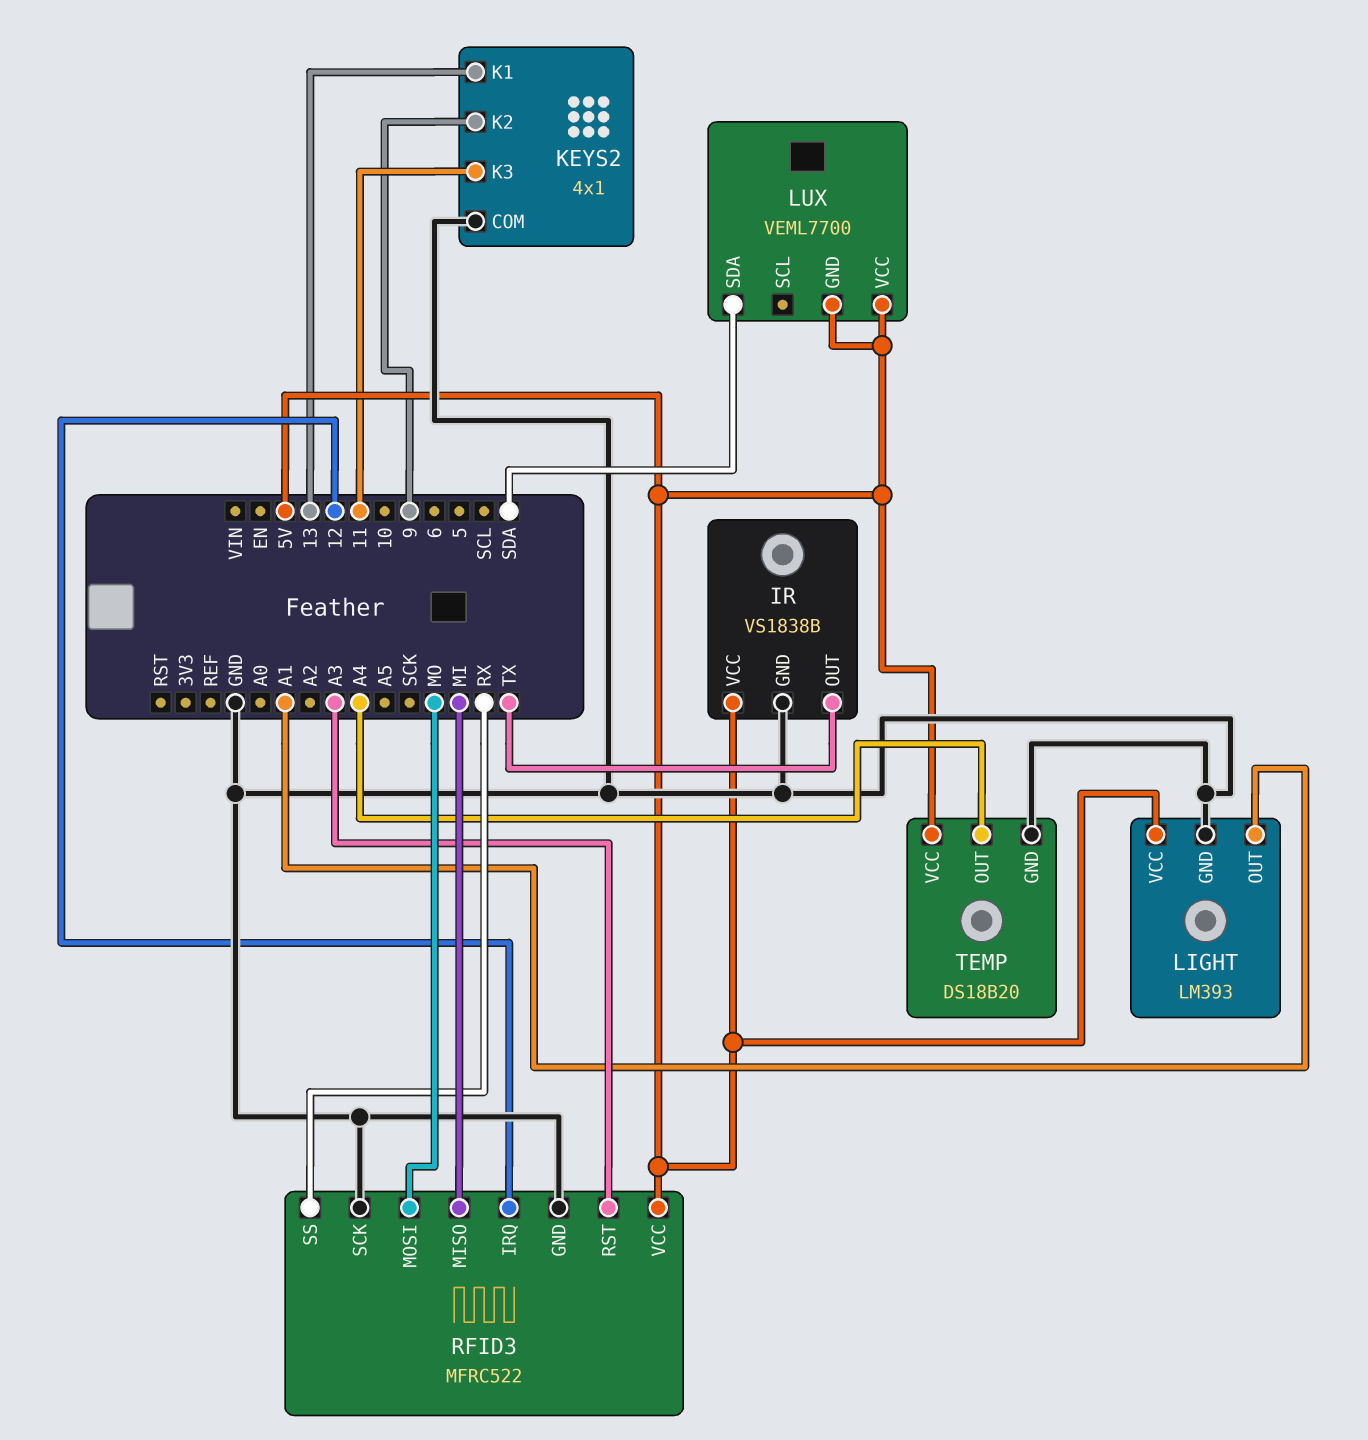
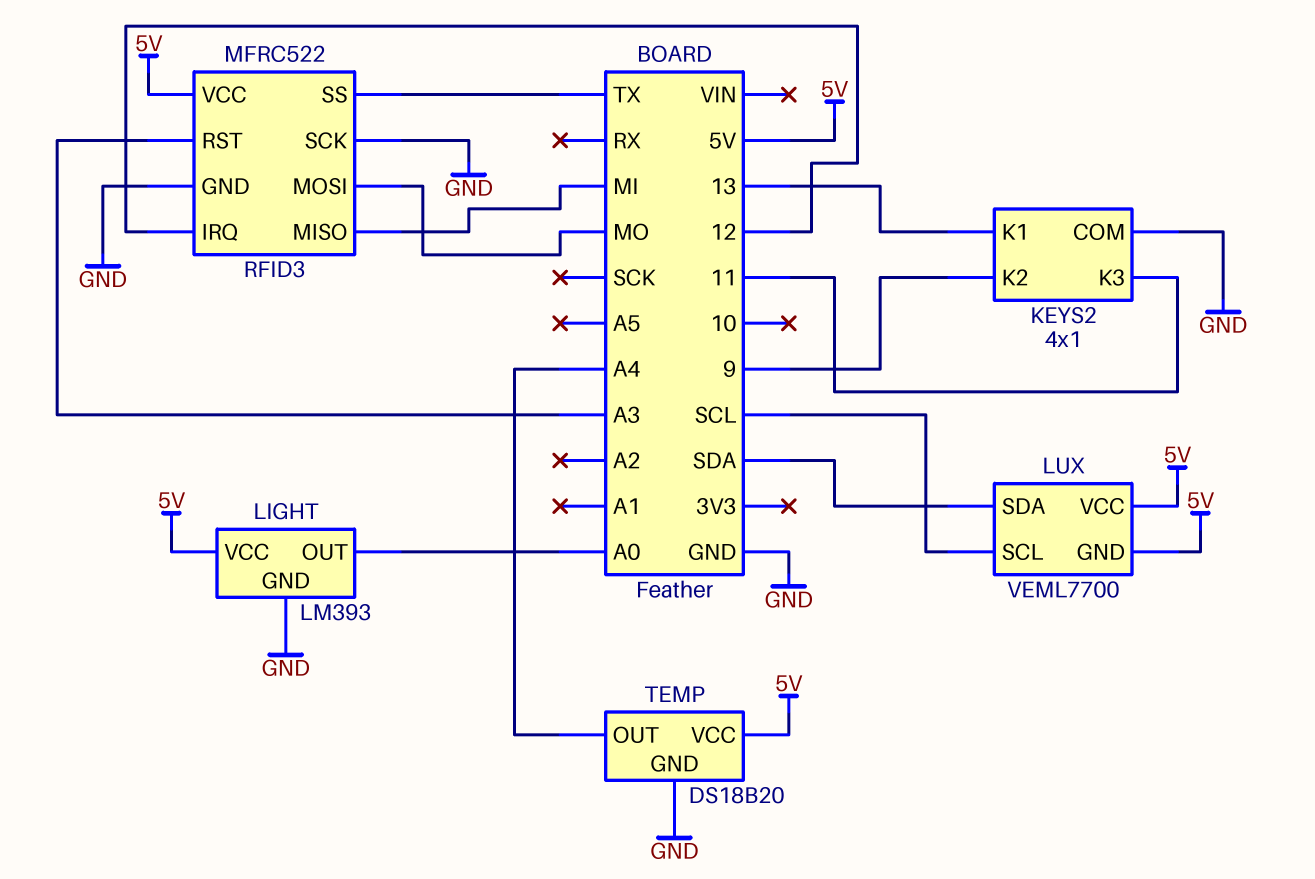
IR: VS1838B -> none
IR pin GND: GND -> none
IR pin OUT: TX -> none
IR pin VCC: 5V -> none
LIGHT pin OUT: A1 -> A0
LUX pin SCL: none -> SCL
RFID3 pin SS: RX -> TX

